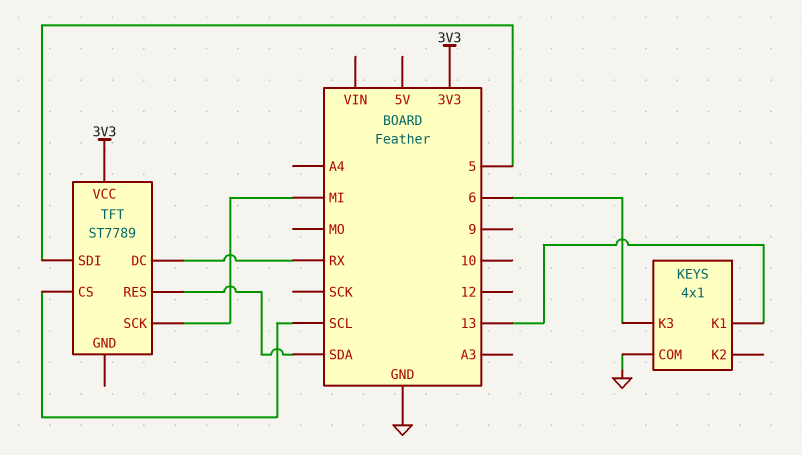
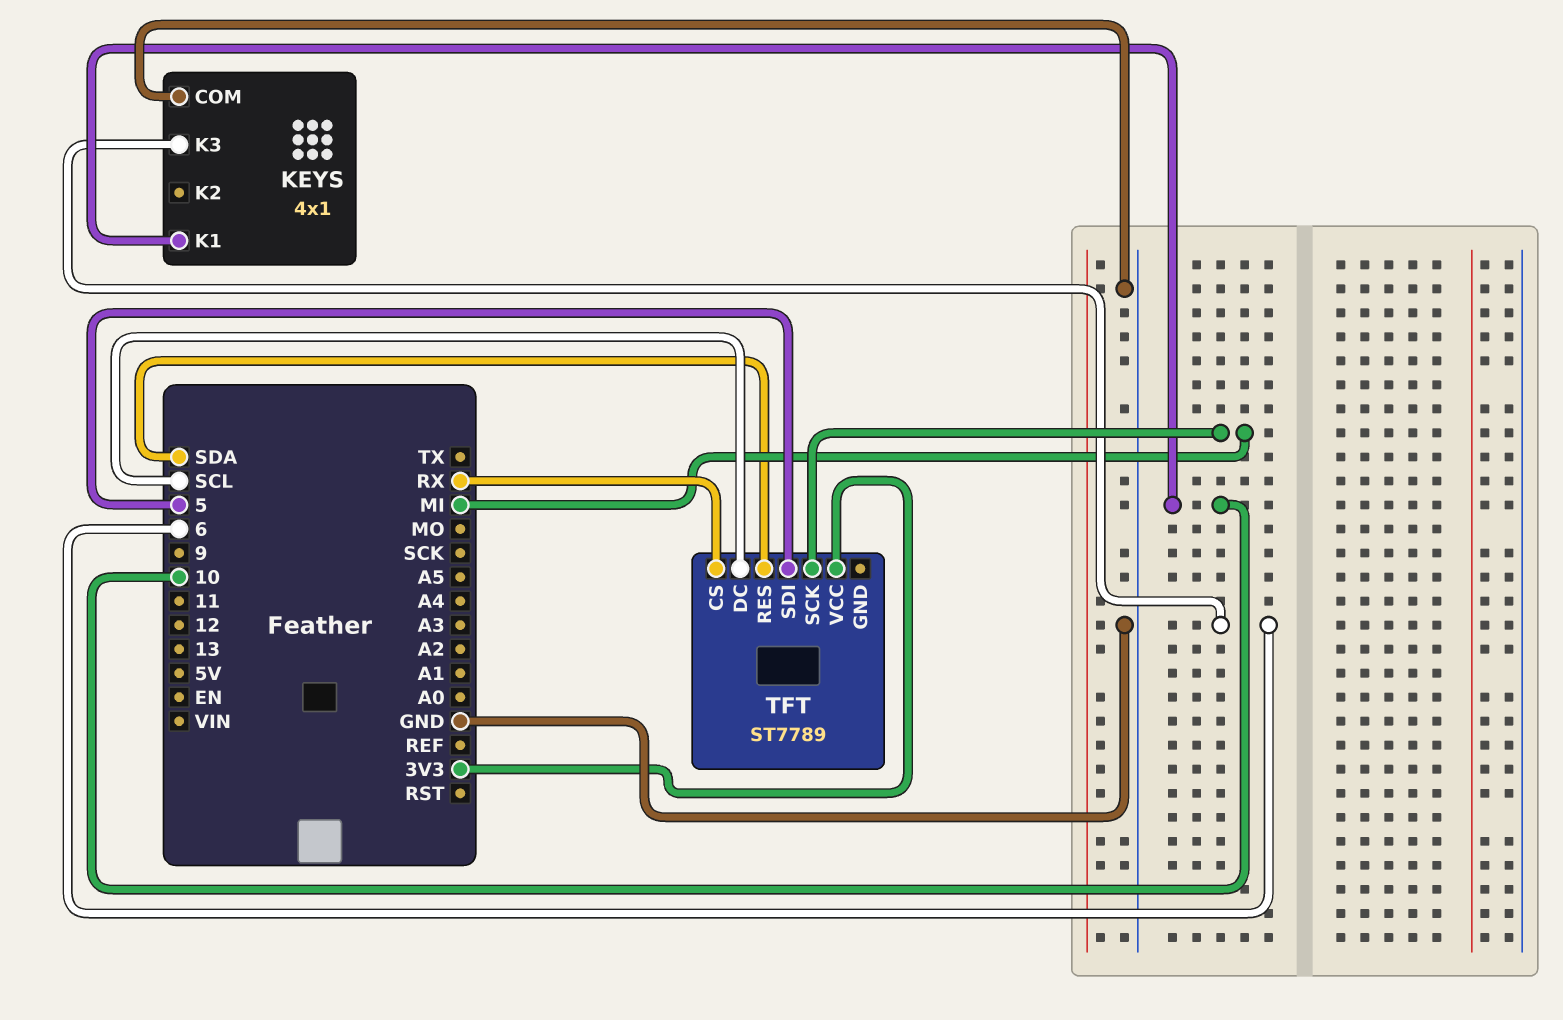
KEYS pin K1: 13 -> 10
TFT pin CS: SCL -> RX
TFT pin DC: RX -> SCL

